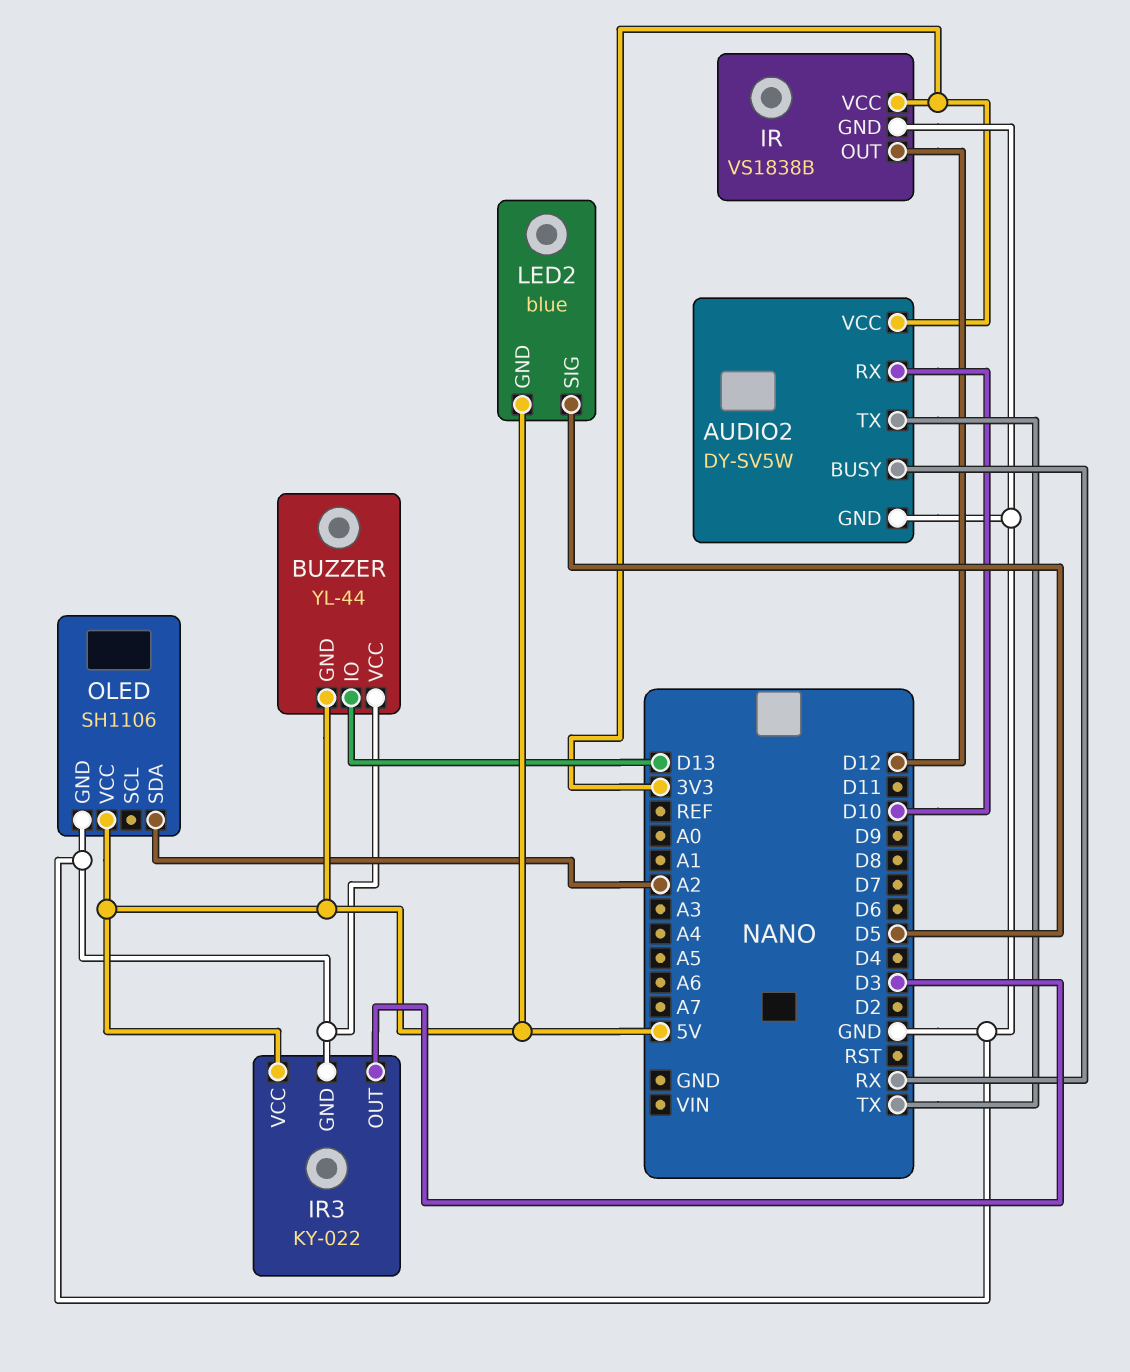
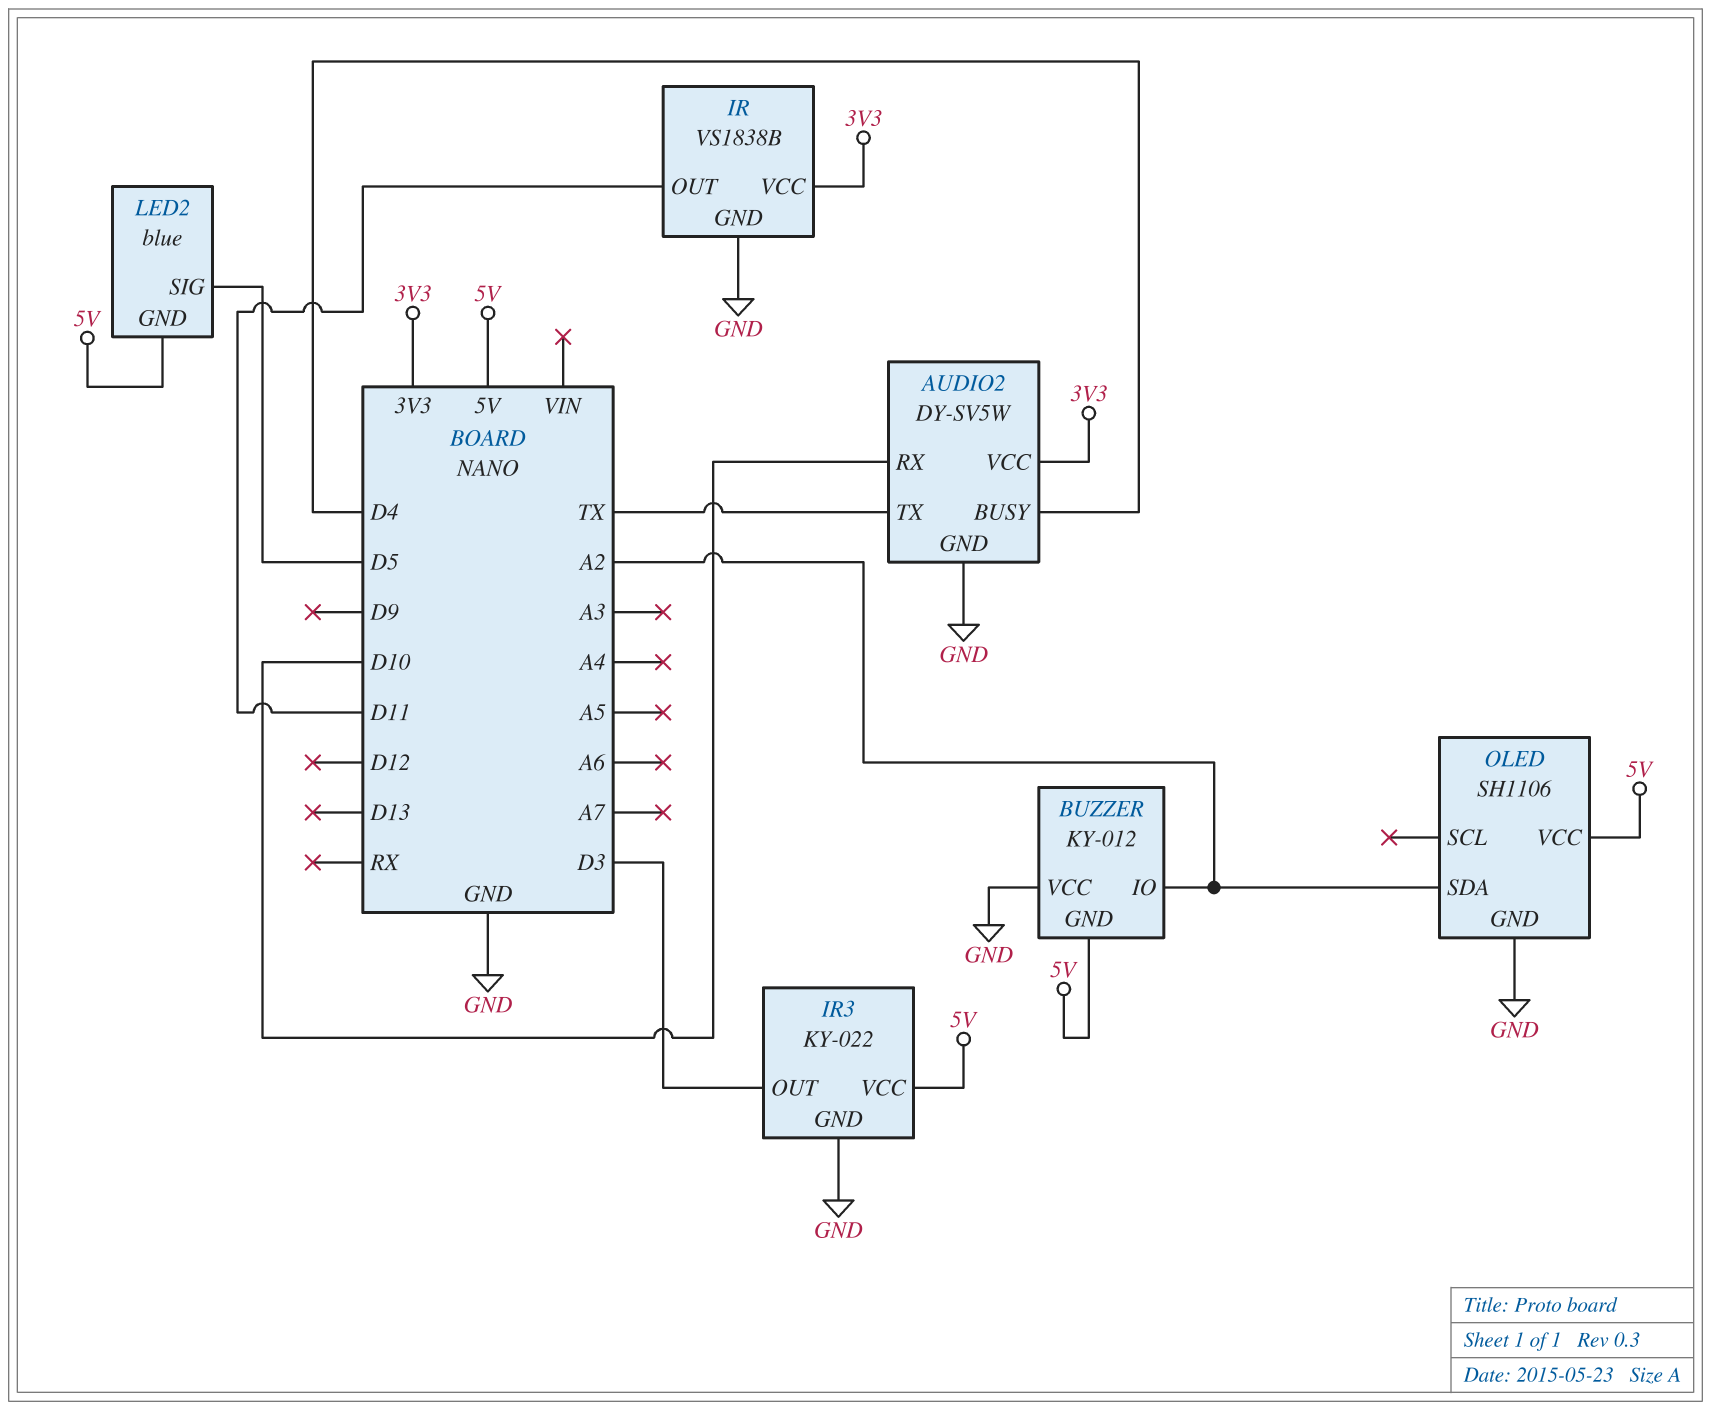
AUDIO2 pin BUSY: RX -> D4
BUZZER: YL-44 -> KY-012
BUZZER pin IO: D13 -> A2
IR pin OUT: D12 -> D11

